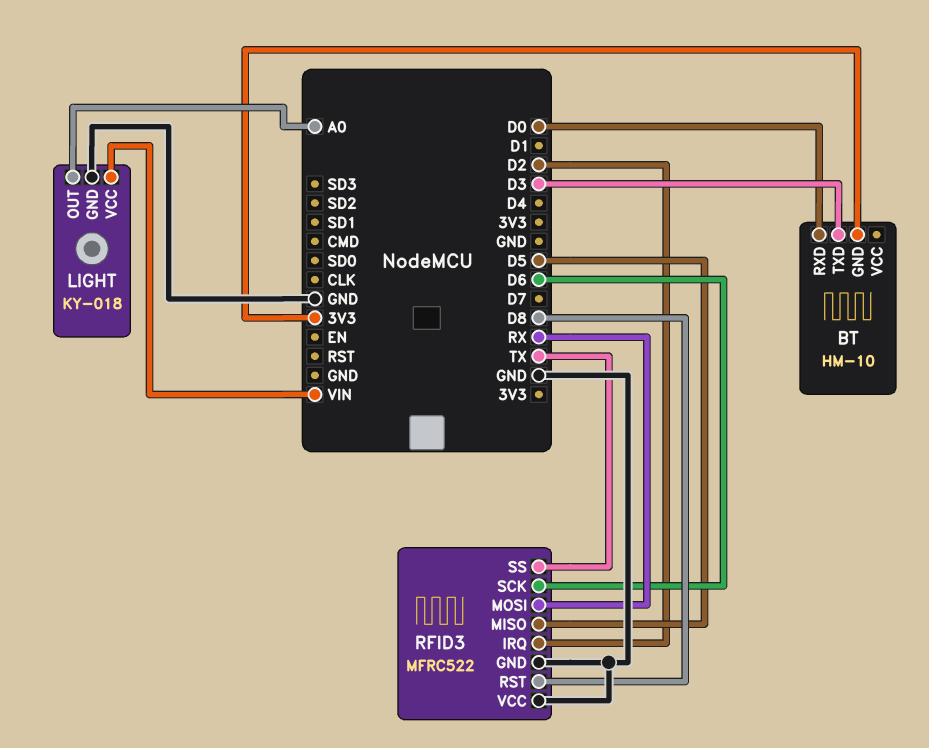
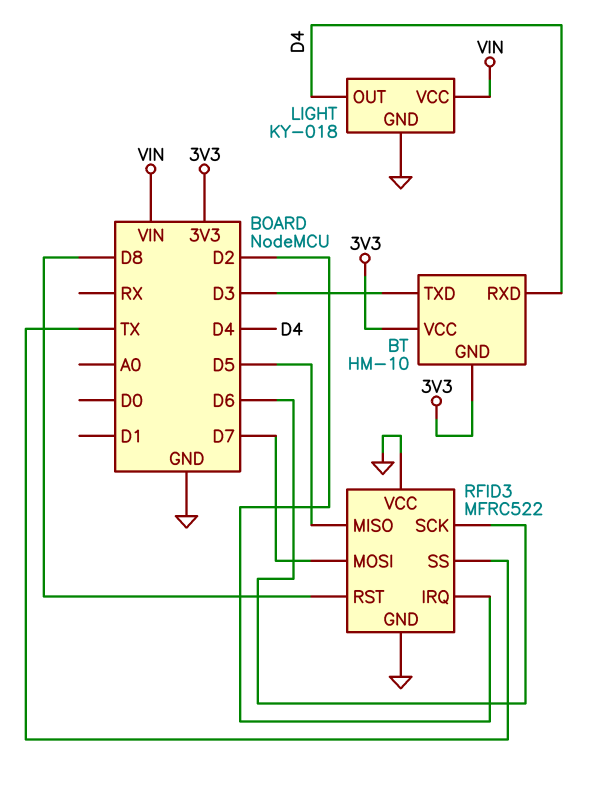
BT pin RXD: D0 -> D4
BT pin VCC: none -> 3V3
LIGHT pin OUT: A0 -> D4
RFID3 pin MOSI: RX -> D7

